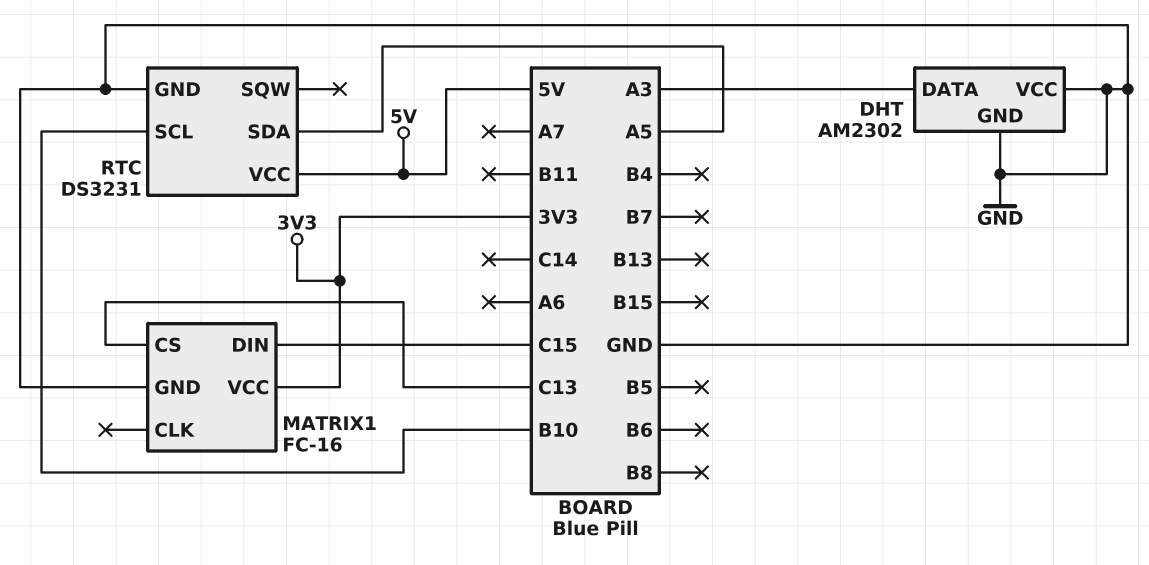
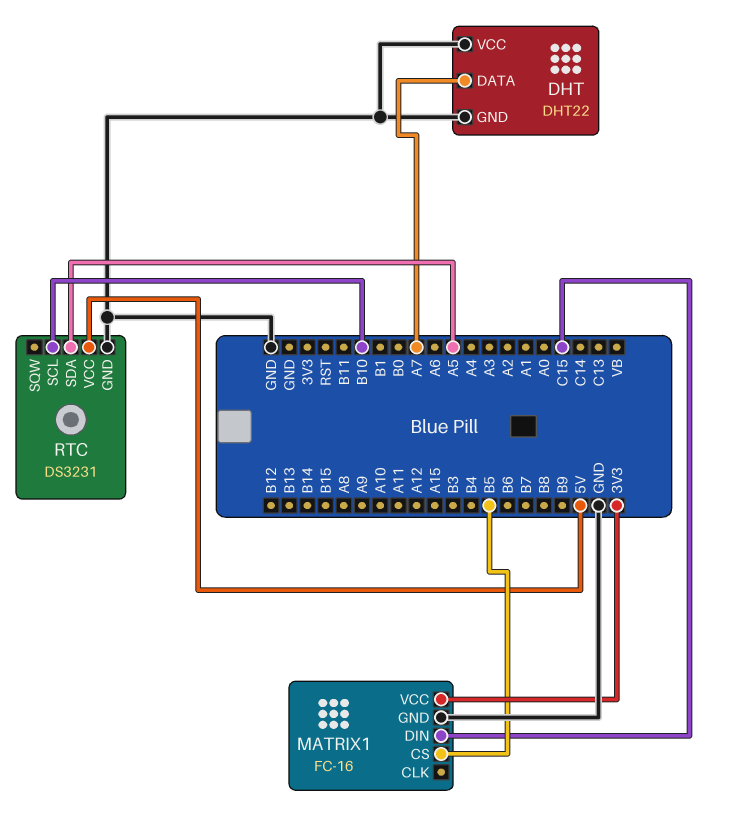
DHT: AM2302 -> DHT22
DHT pin DATA: A3 -> A7
MATRIX1 pin CS: C13 -> B5

